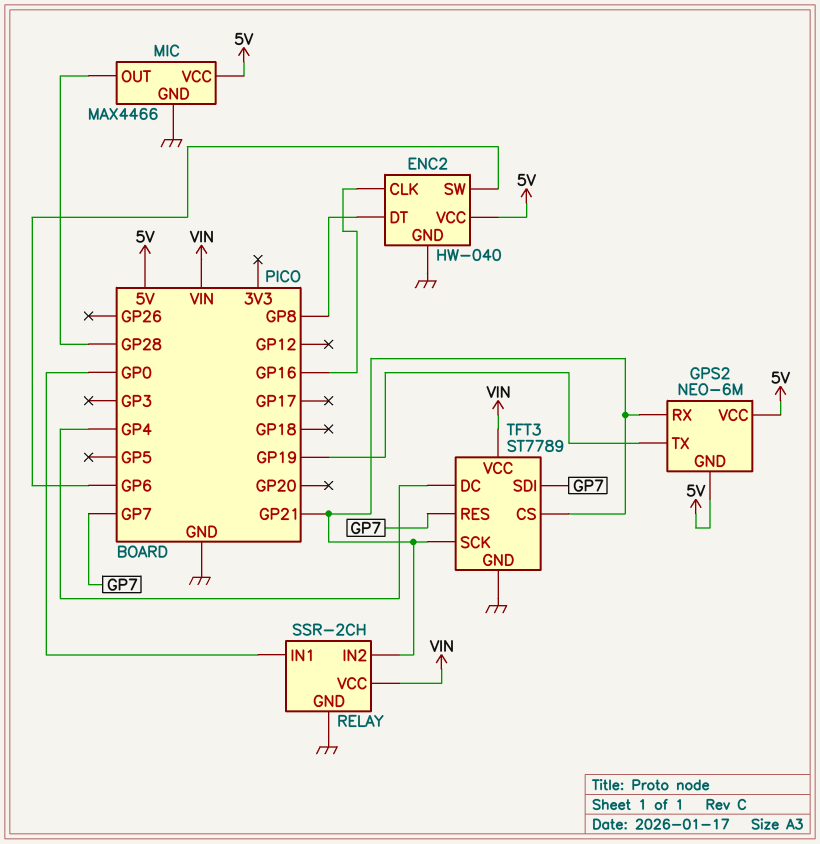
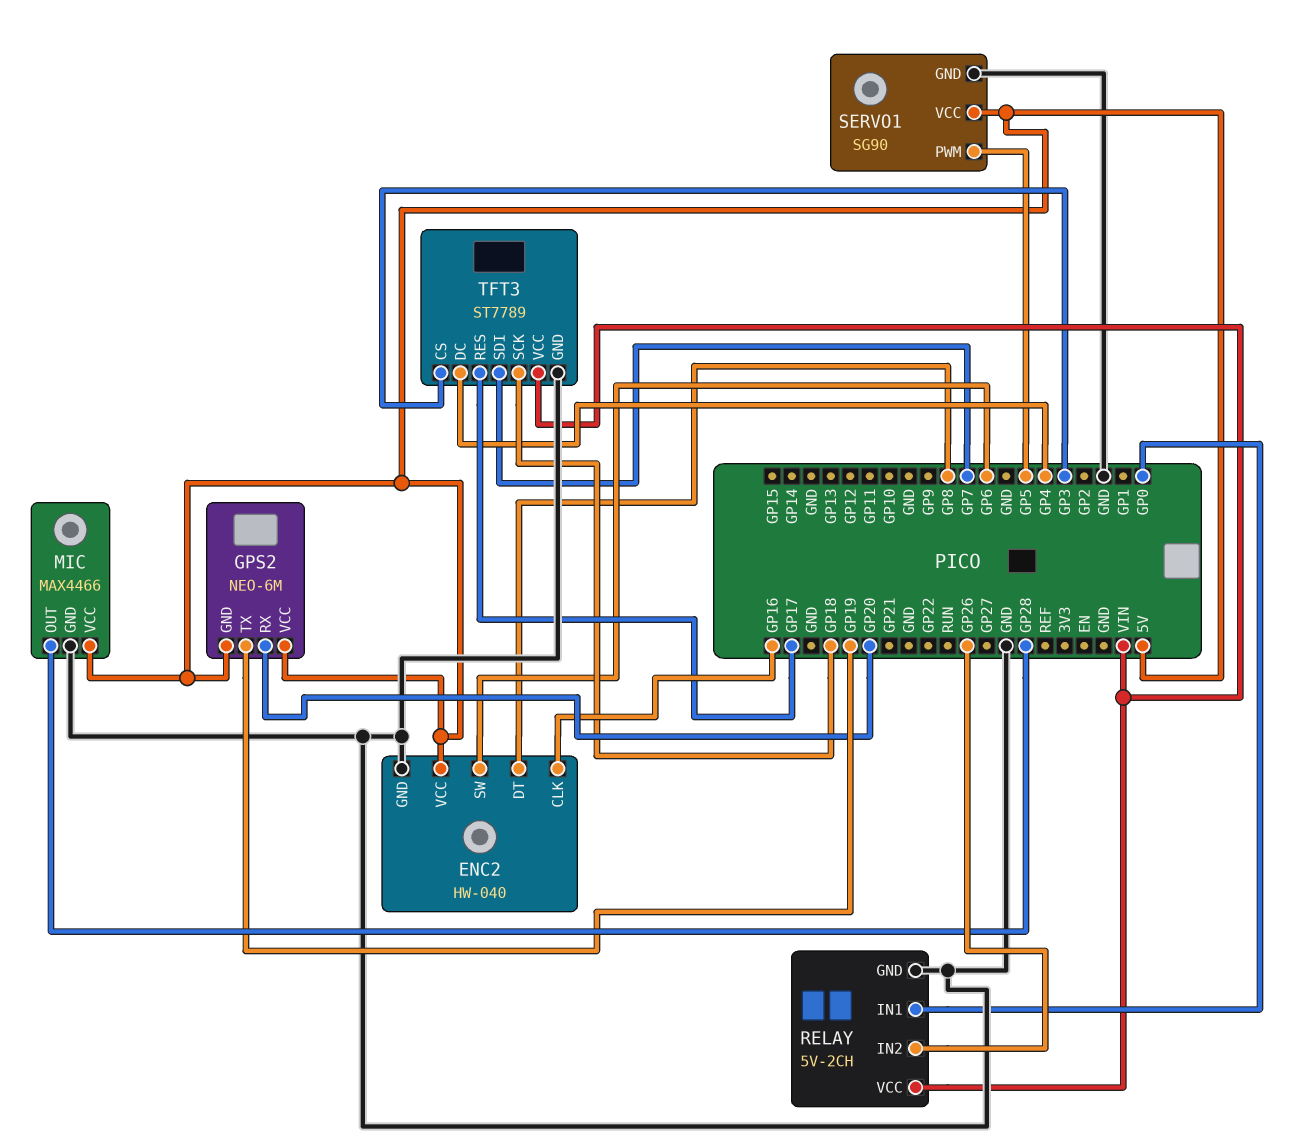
GPS2 pin RX: GP21 -> GP20
RELAY: SSR-2CH -> 5V-2CH
RELAY pin IN2: GP21 -> GP26
SERVO1: none -> SG90
SERVO1 pin GND: none -> GND
SERVO1 pin PWM: none -> GP5
SERVO1 pin VCC: none -> 5V
TFT3 pin CS: GP21 -> GP3
TFT3 pin RES: GP7 -> GP17
TFT3 pin SCK: GP21 -> GP18

